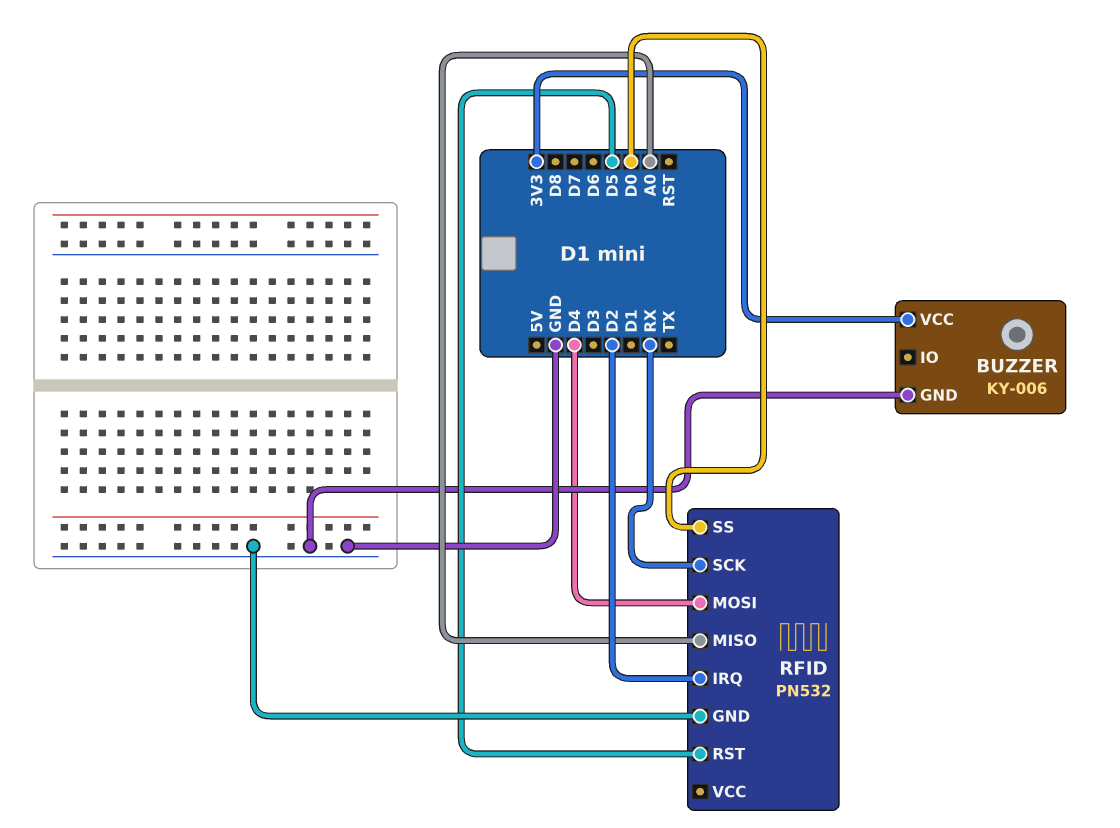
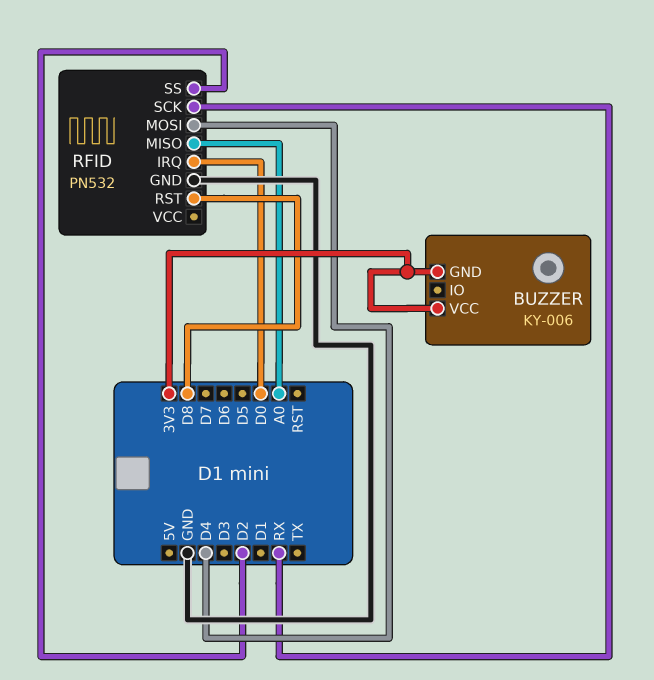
BUZZER pin GND: GND -> 3V3
RFID pin IRQ: D2 -> D0
RFID pin RST: D5 -> D8
RFID pin SS: D0 -> D2

